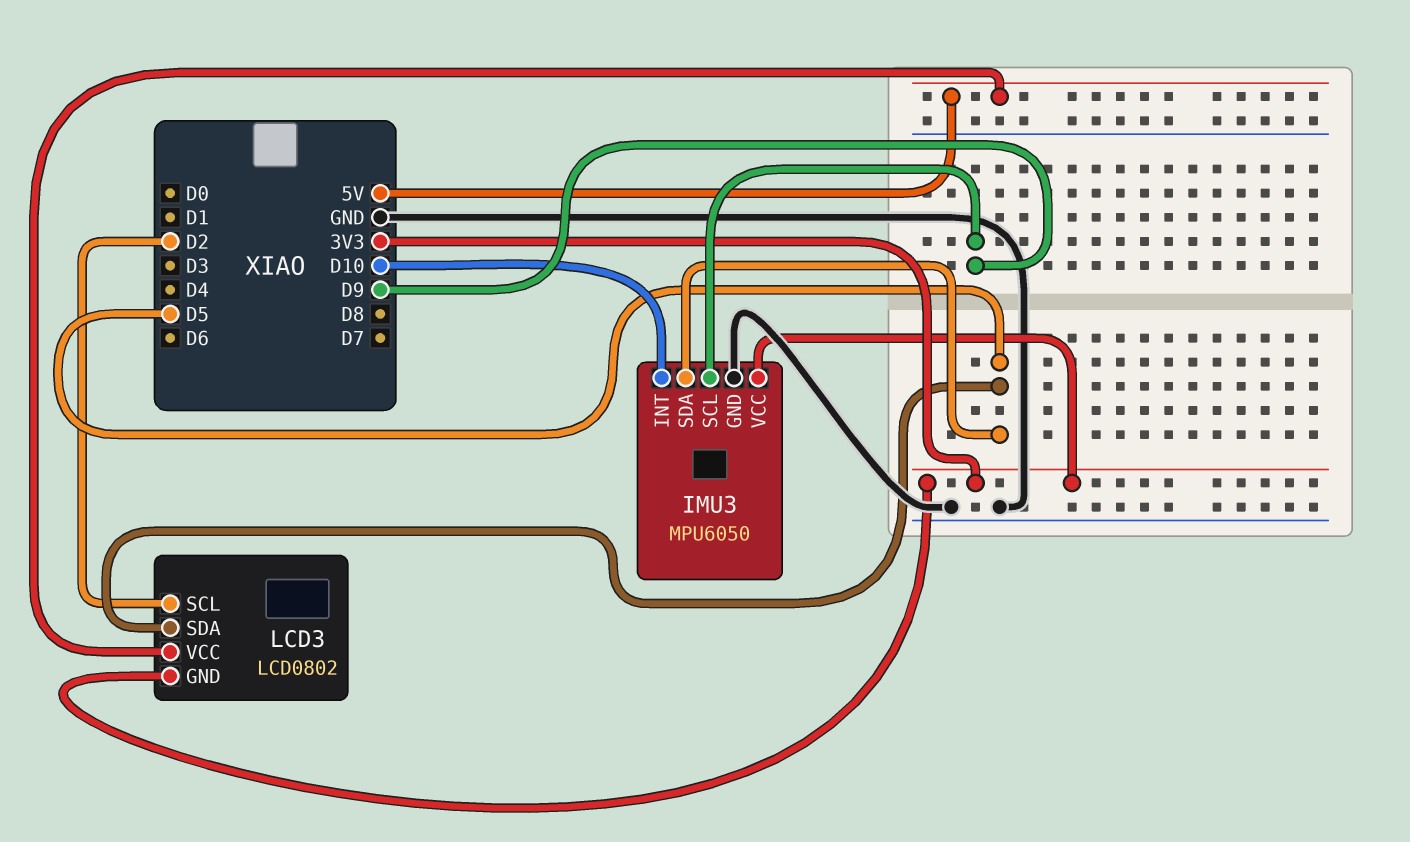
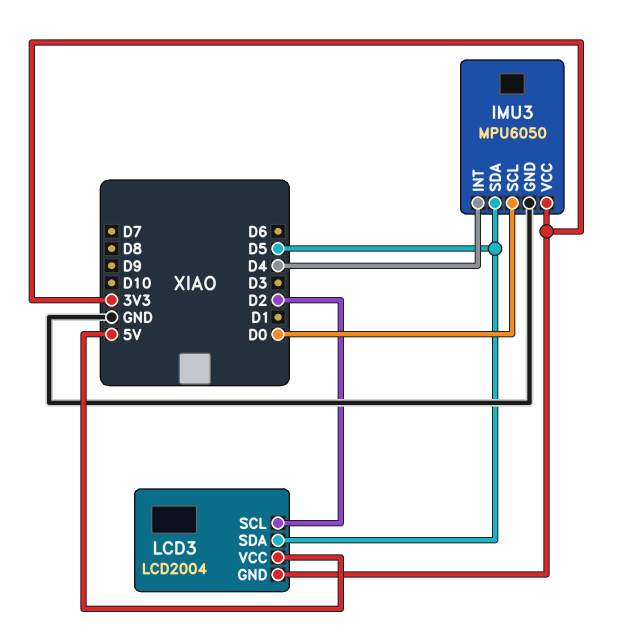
IMU3 pin INT: D10 -> D4
IMU3 pin SCL: D9 -> D0
LCD3: LCD0802 -> LCD2004

